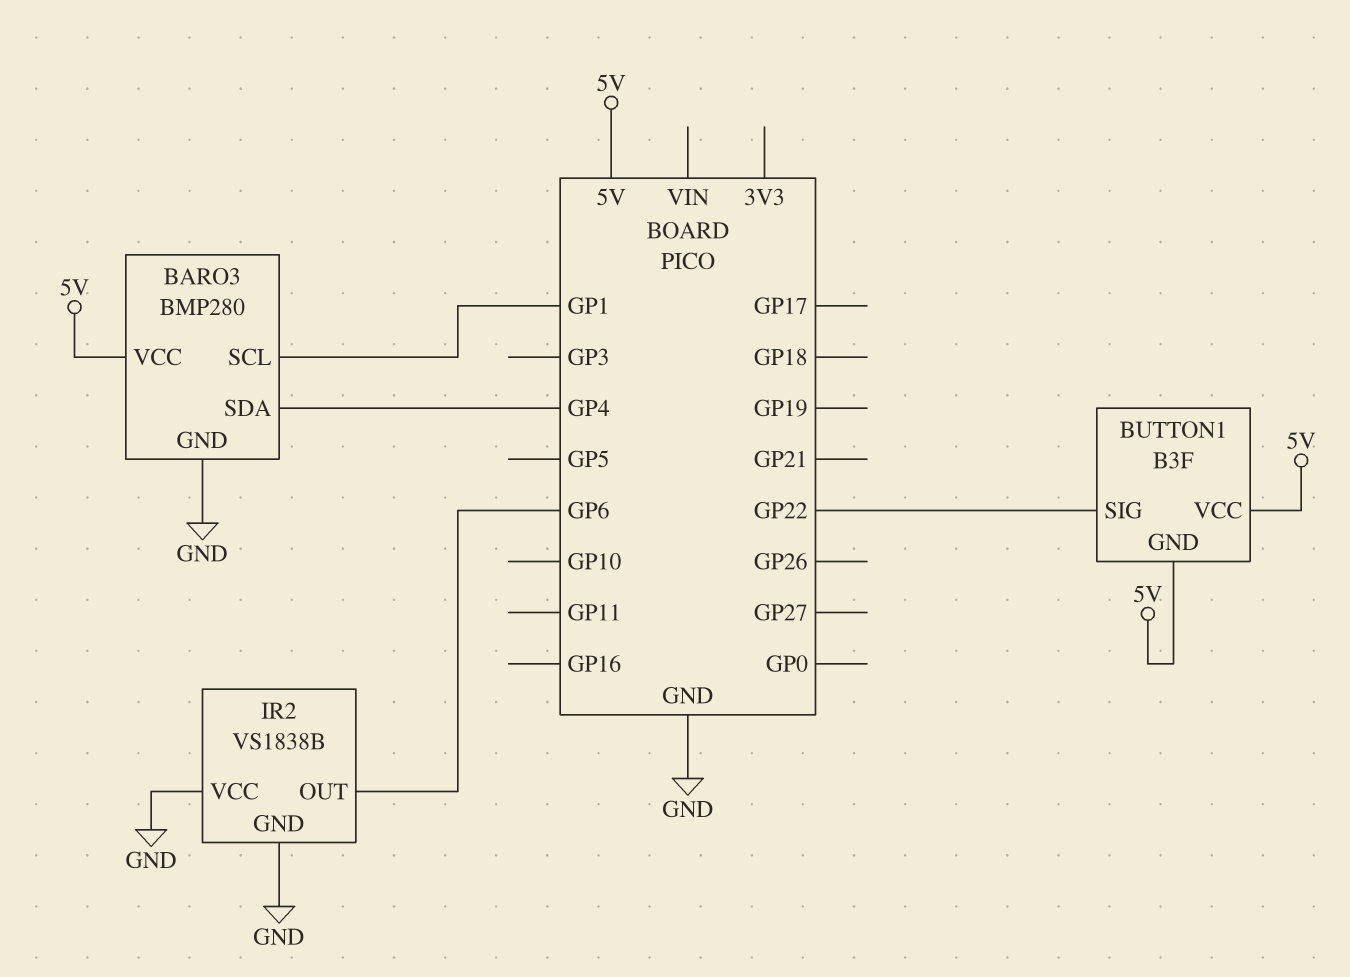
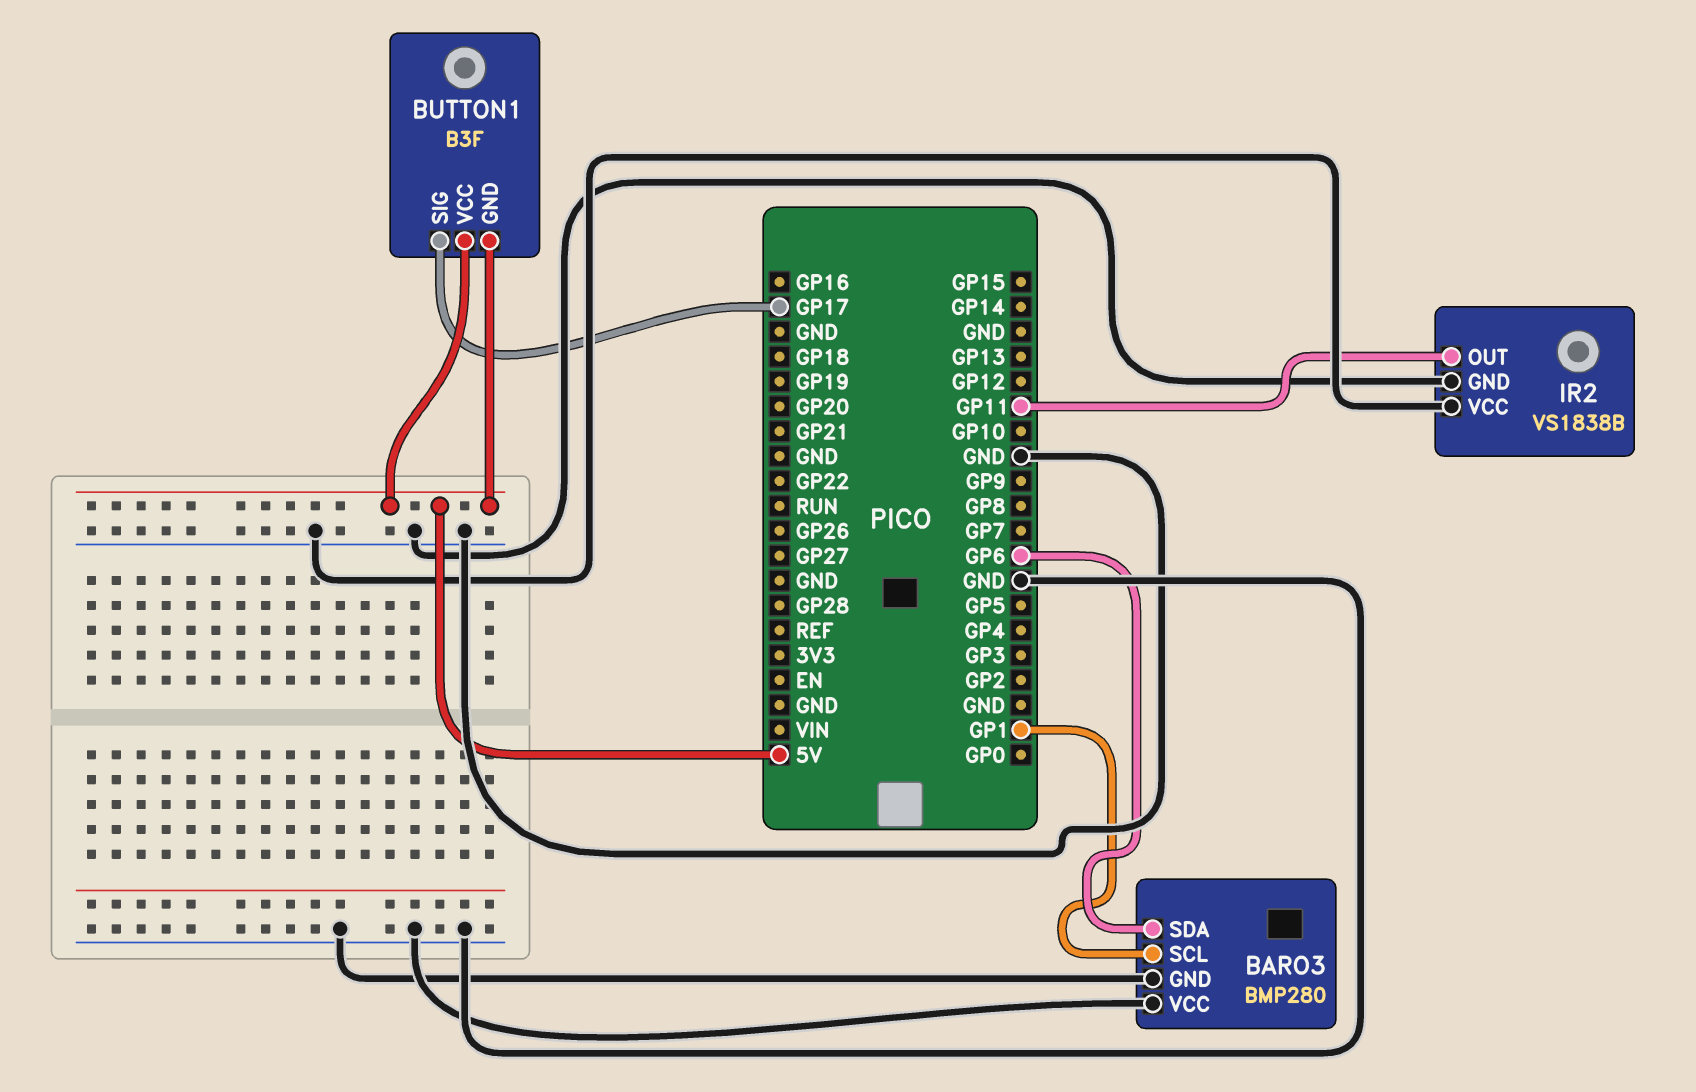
BARO3 pin SDA: GP4 -> GP6
BARO3 pin VCC: 5V -> GND
BUTTON1 pin SIG: GP22 -> GP17
IR2 pin OUT: GP6 -> GP11

